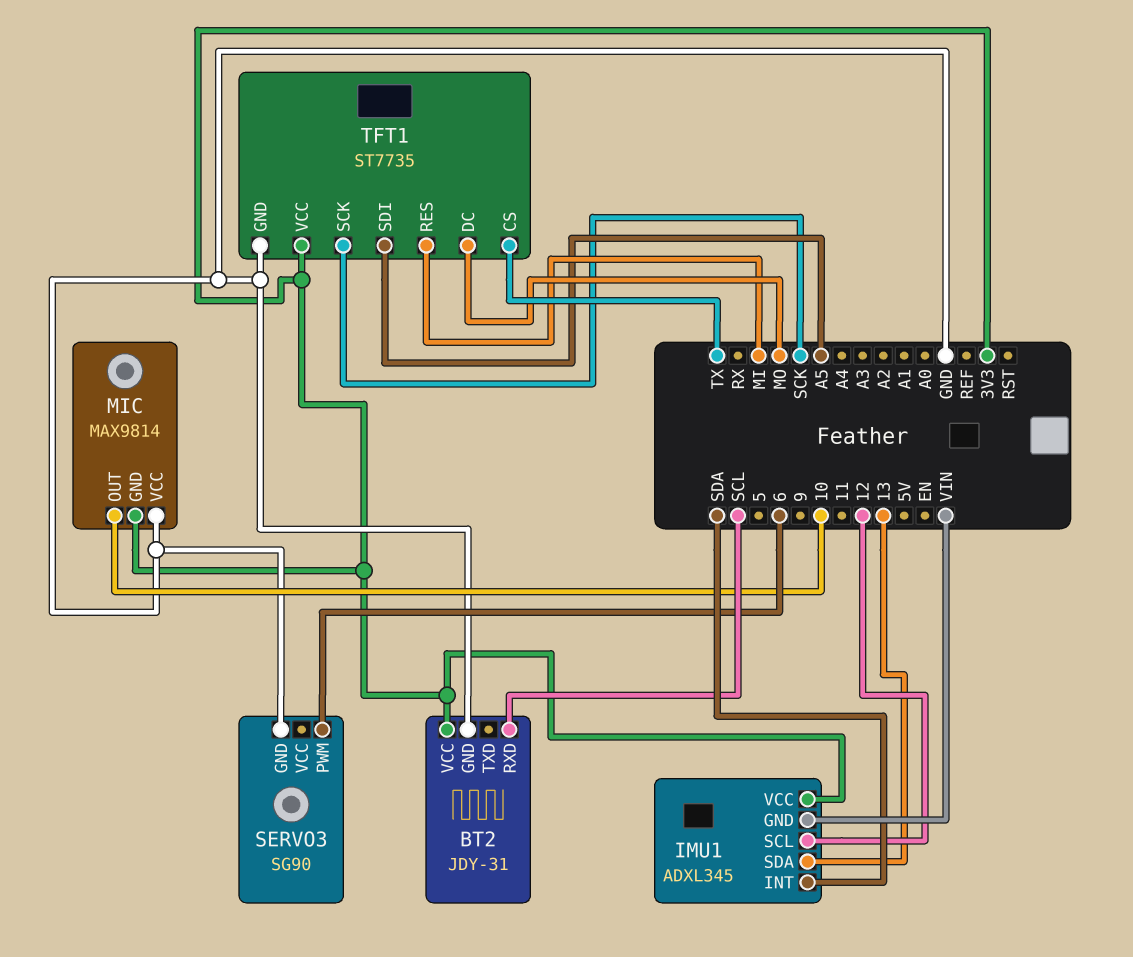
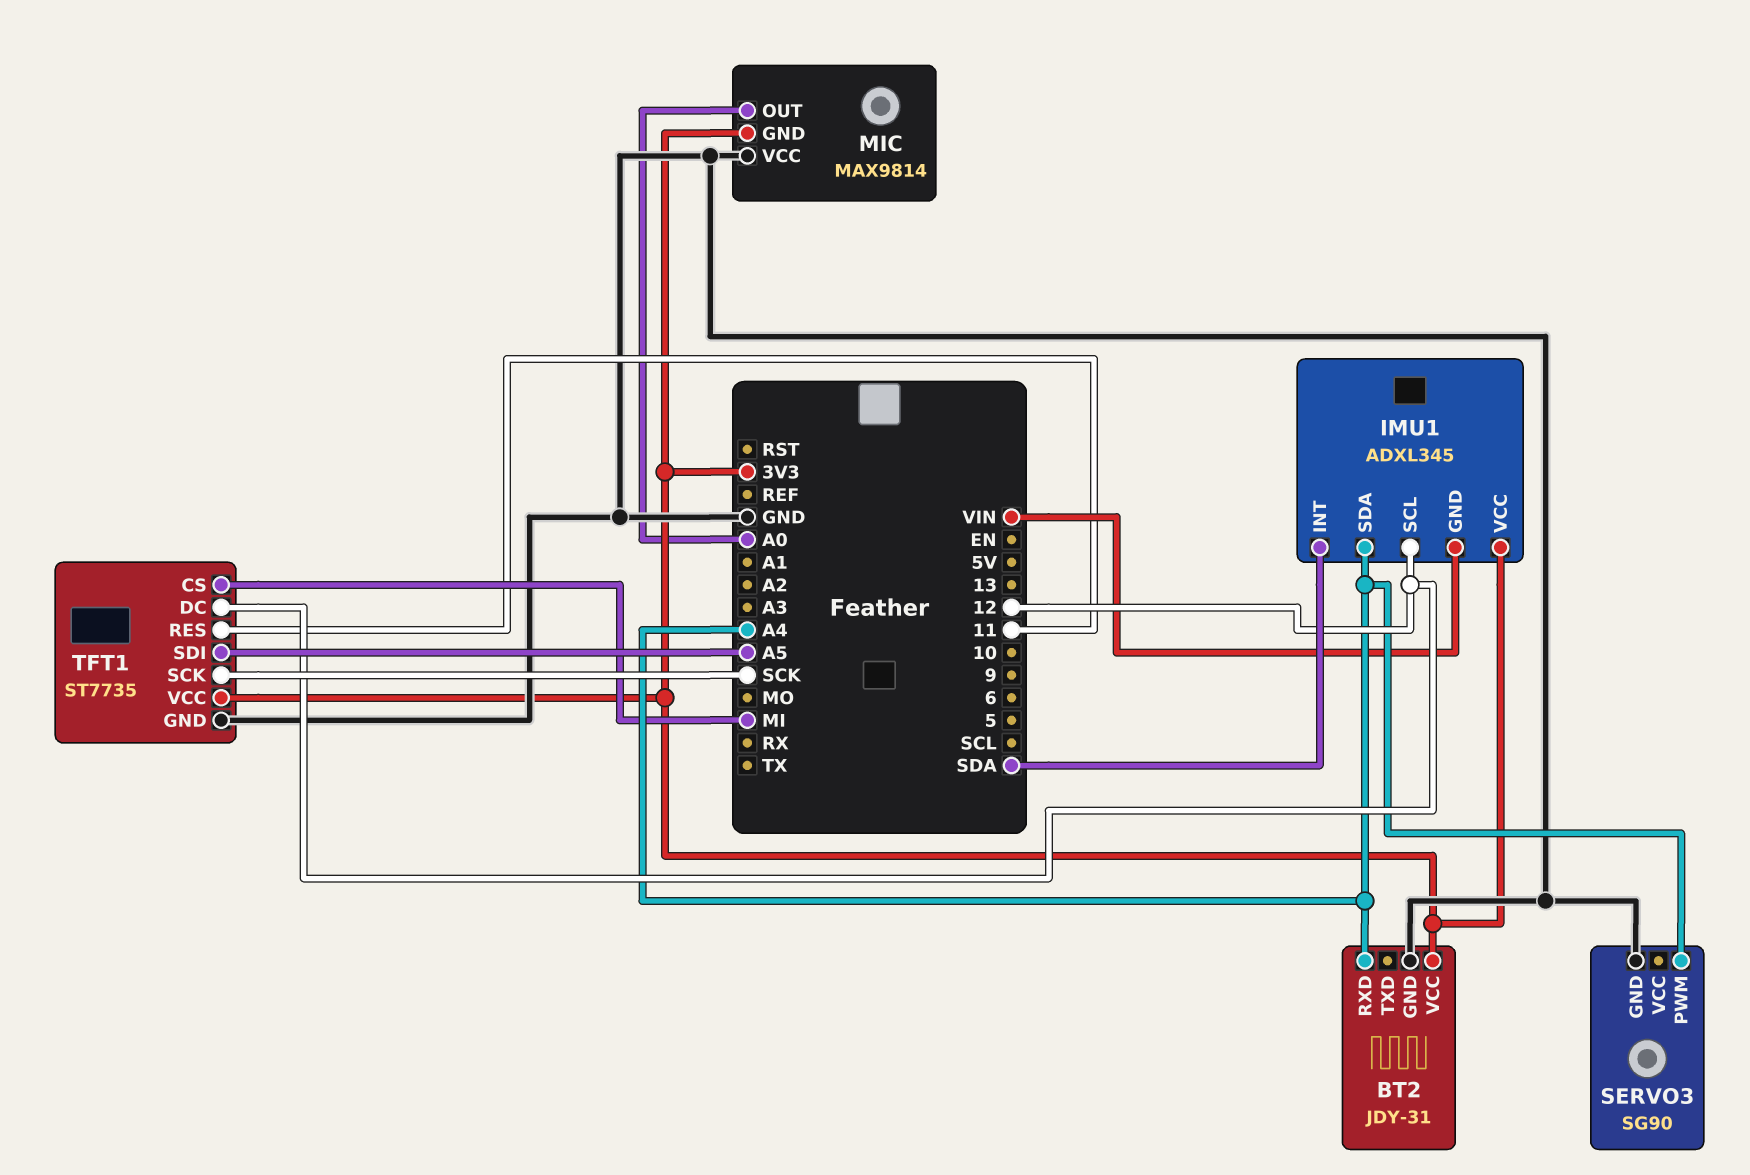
BT2 pin RXD: SCL -> A4
IMU1 pin SDA: 13 -> A4
MIC pin OUT: 10 -> A0
SERVO3 pin PWM: 6 -> A4
TFT1 pin CS: TX -> MI
TFT1 pin DC: MO -> 12
TFT1 pin RES: MI -> 11

